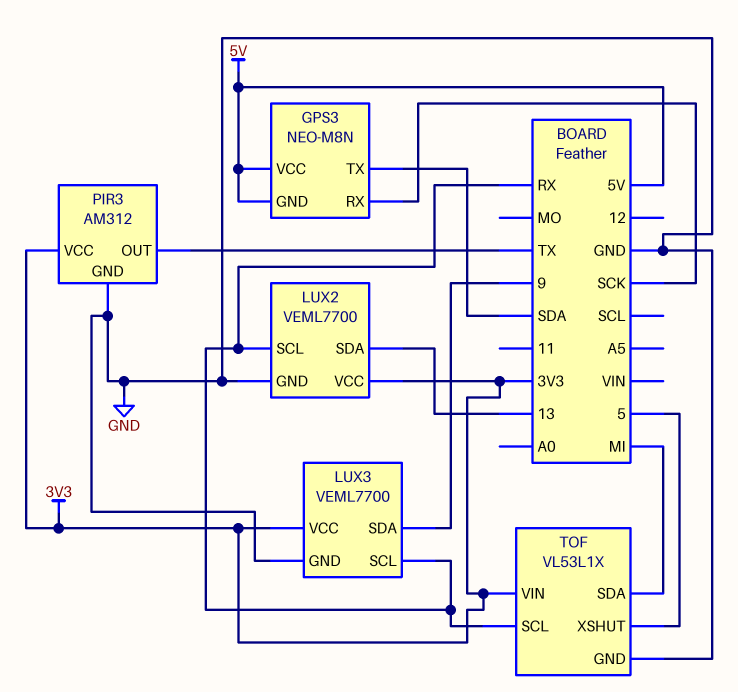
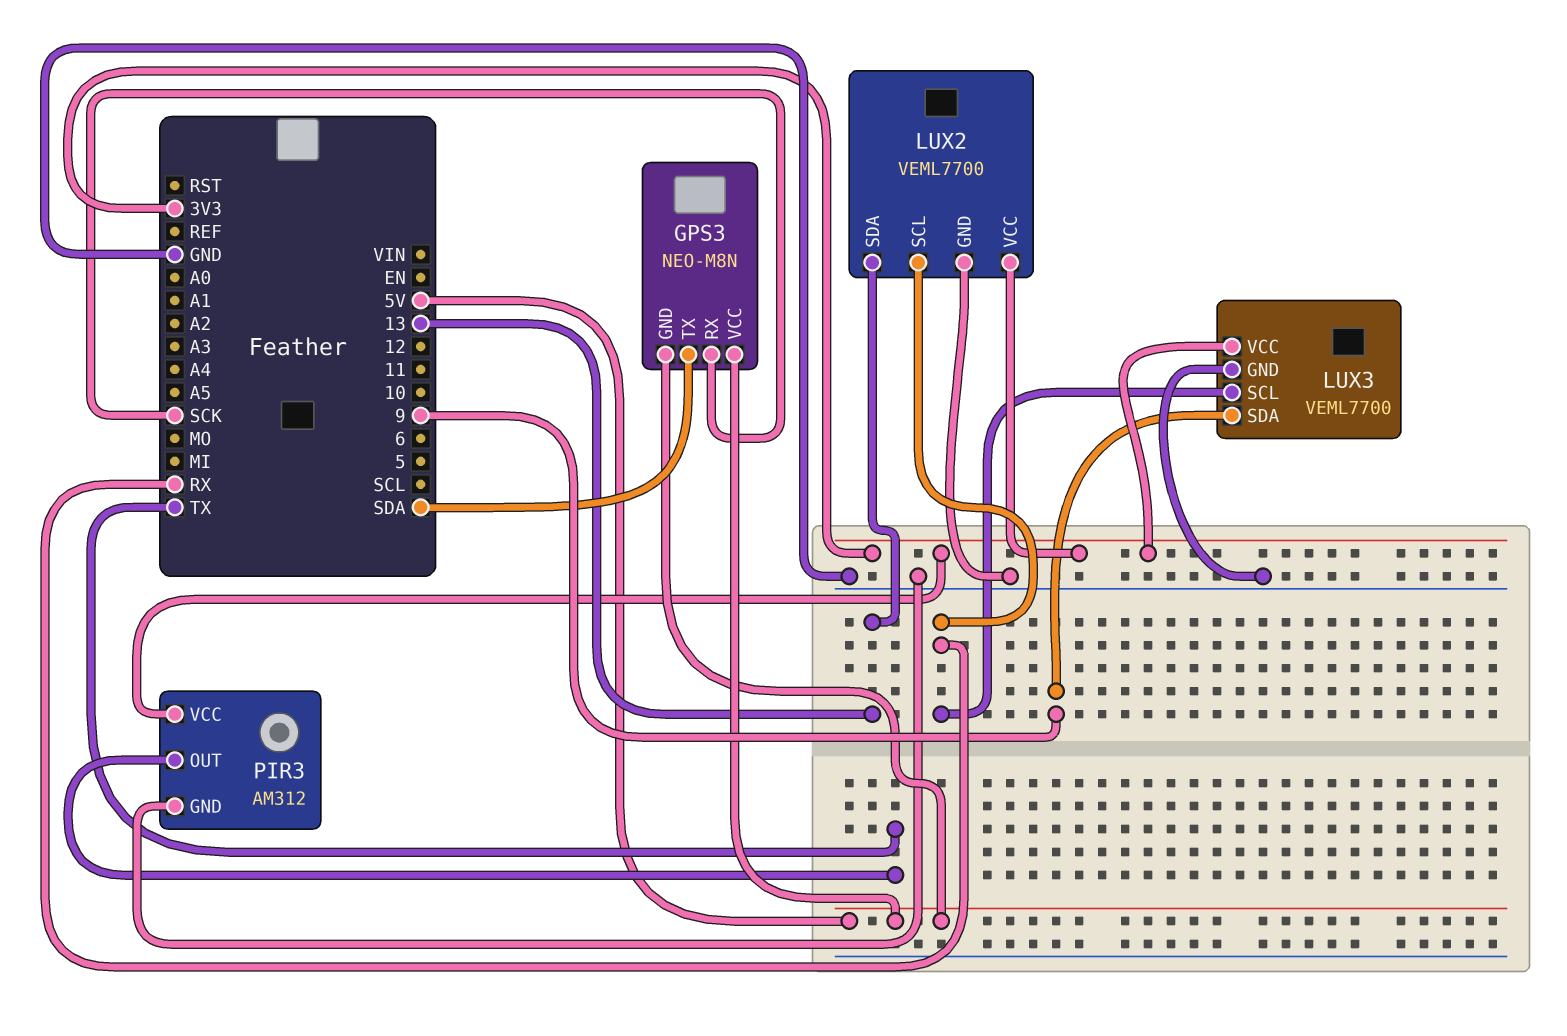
TOF: VL53L1X -> none
TOF pin GND: GND -> none
TOF pin SCL: RX -> none
TOF pin SDA: MI -> none
TOF pin VIN: 3V3 -> none
TOF pin XSHUT: 5 -> none

